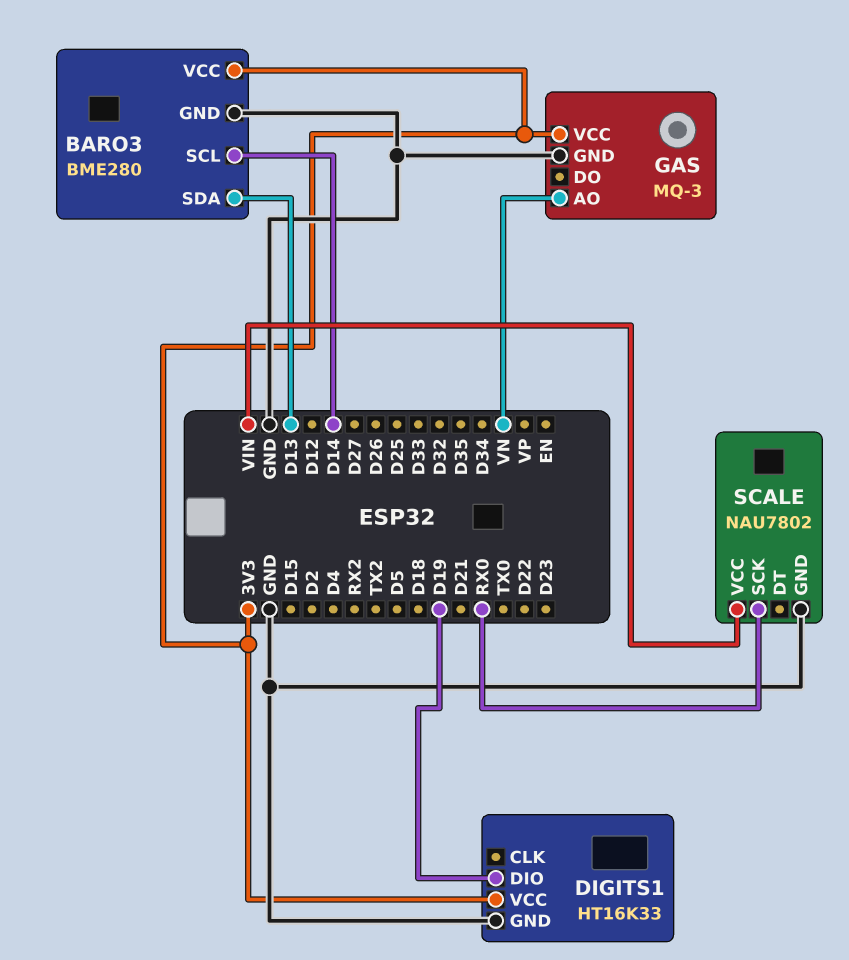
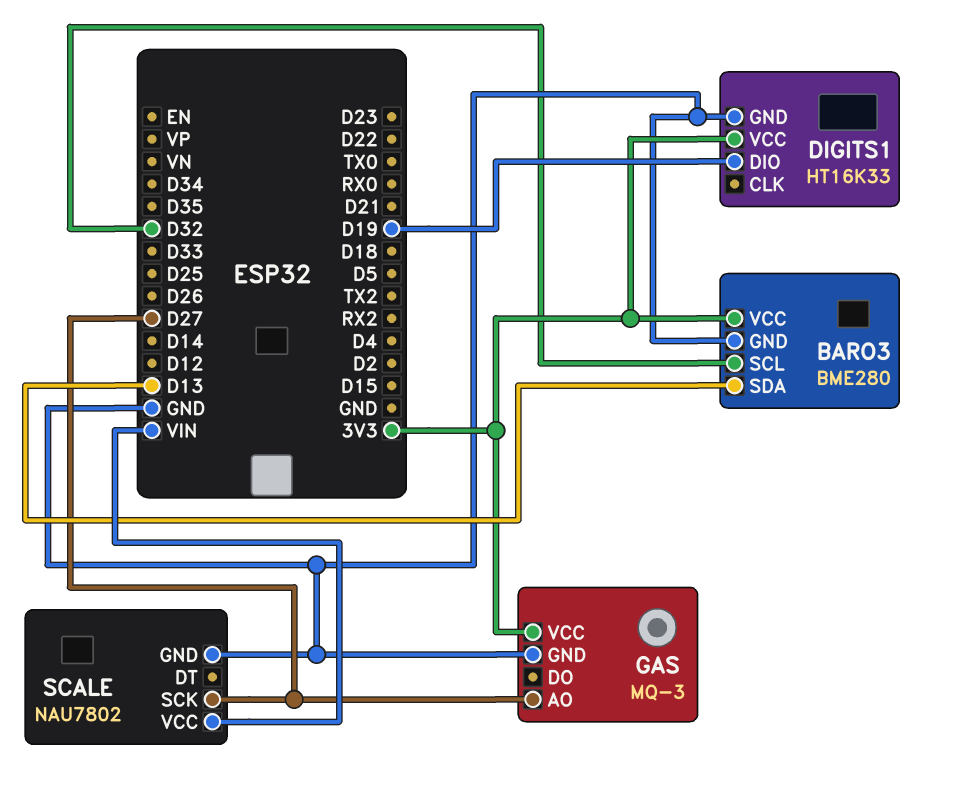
BARO3 pin SCL: D14 -> D32
GAS pin AO: VN -> D27
SCALE pin SCK: RX0 -> D27

